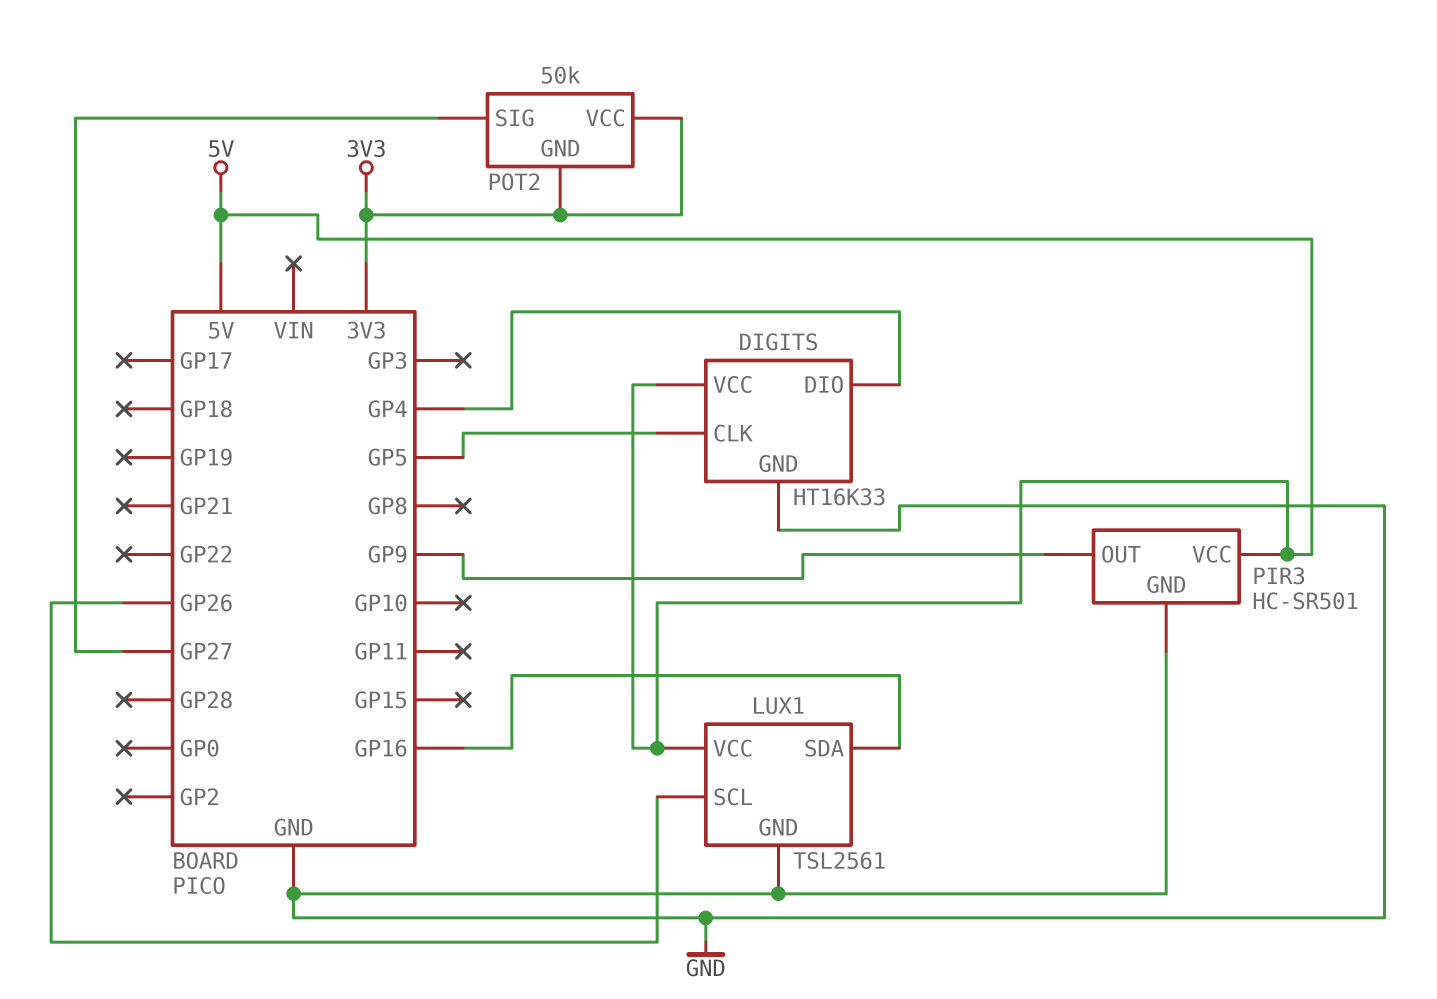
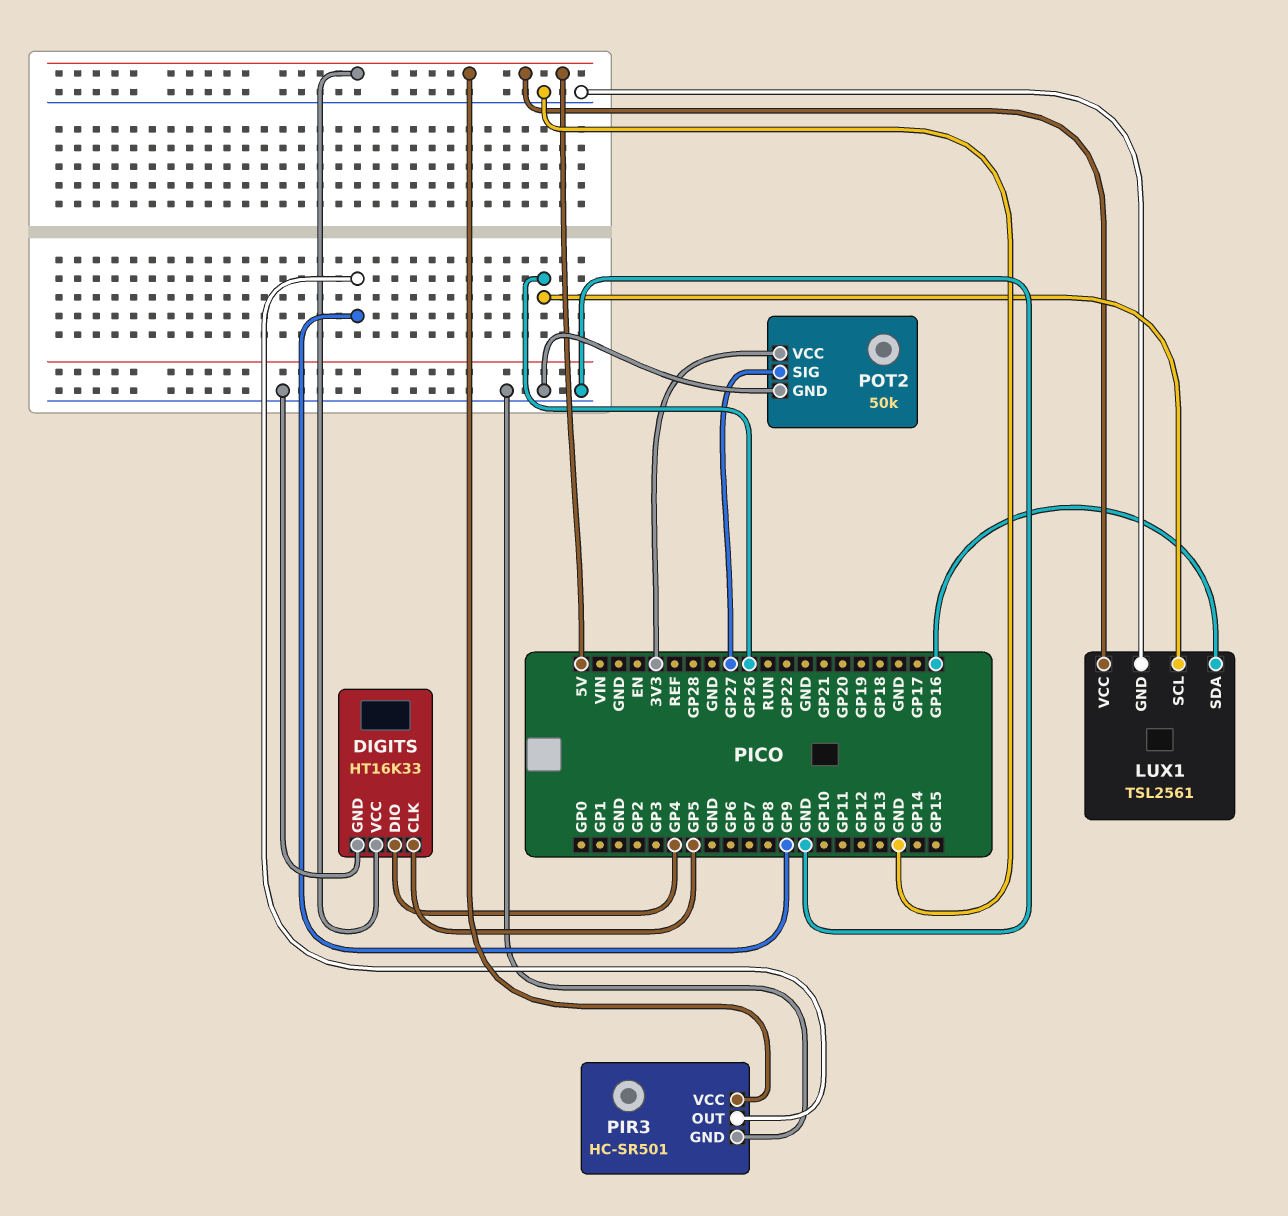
POT2 pin GND: 3V3 -> GND

